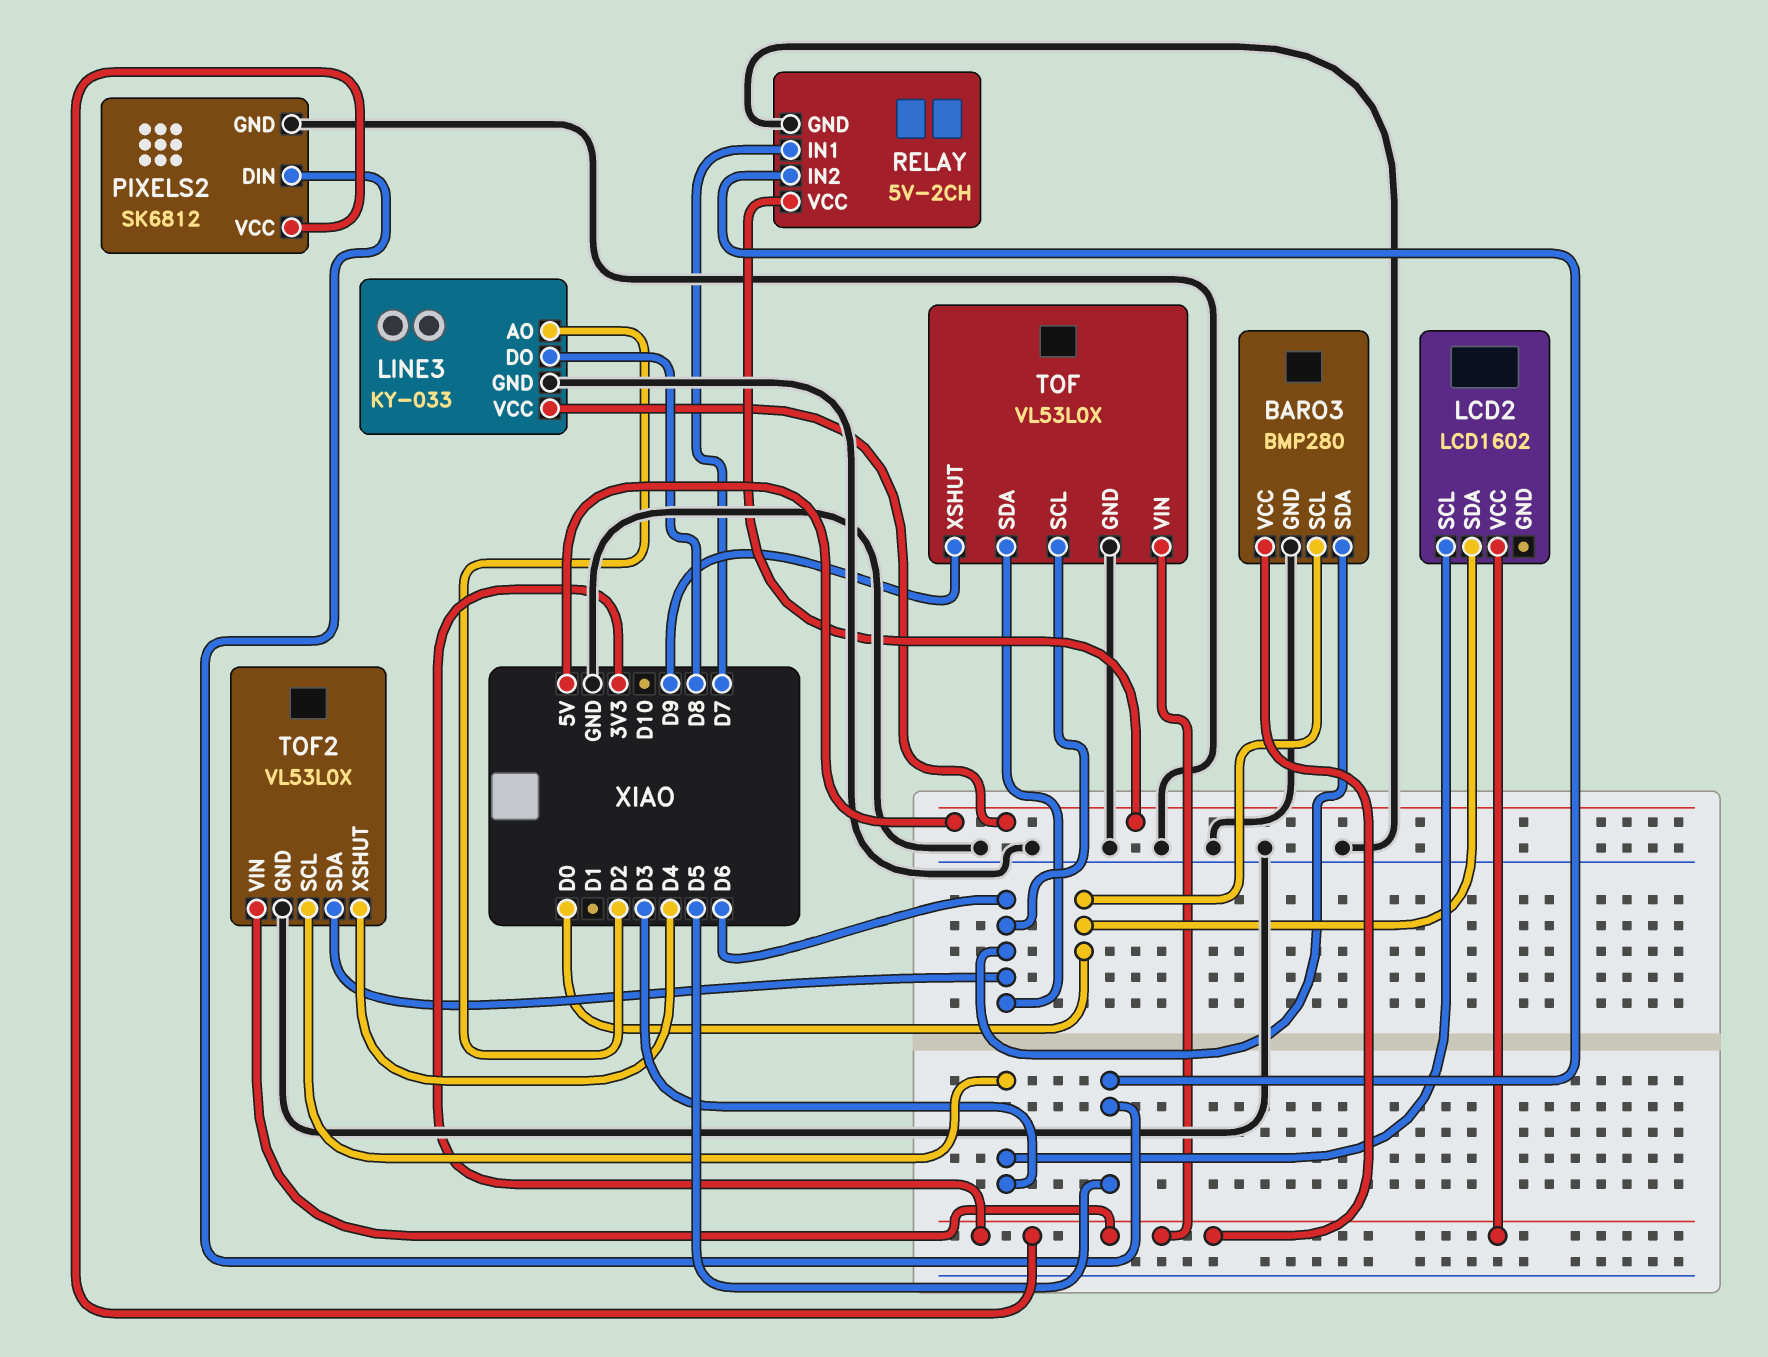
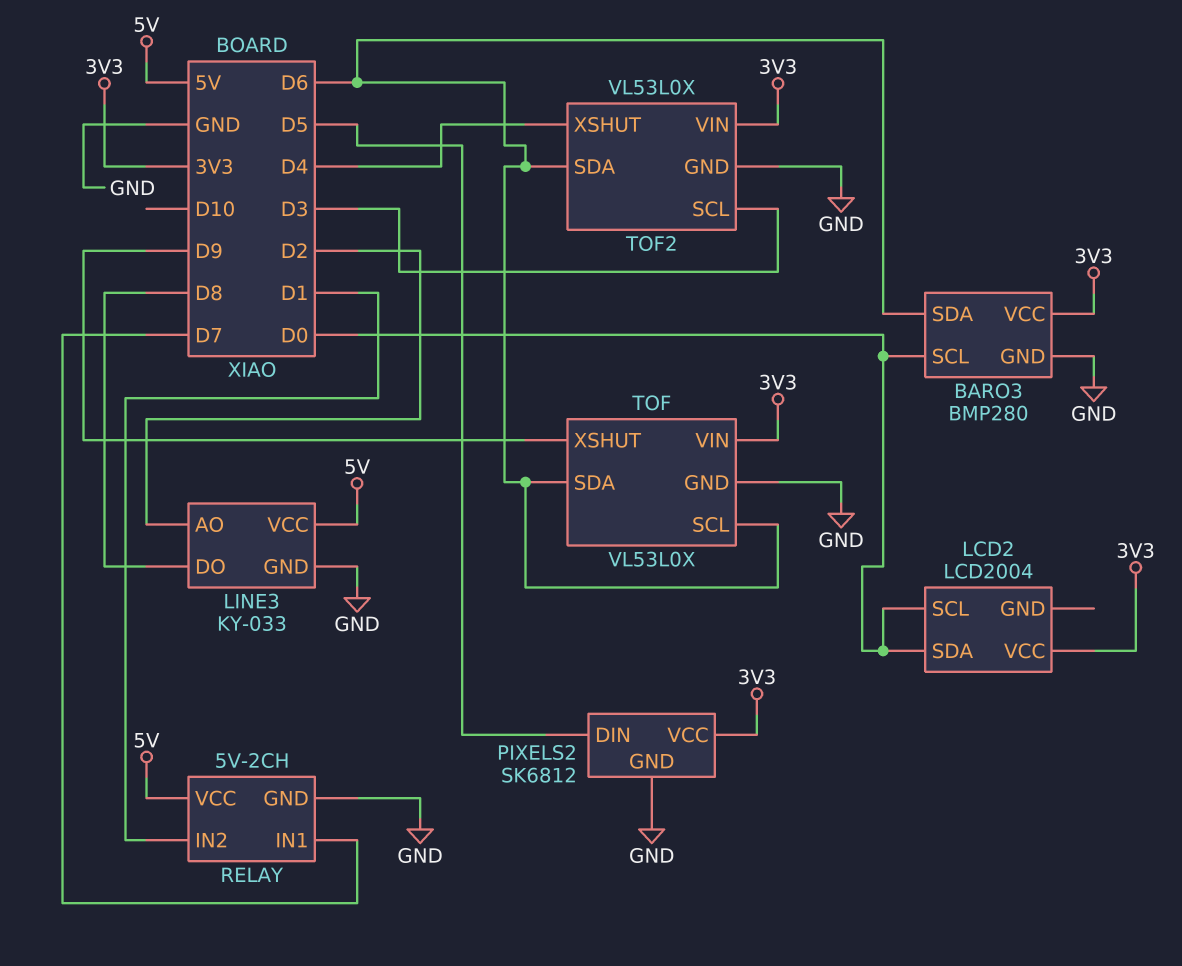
LCD2: LCD1602 -> LCD2004
LCD2 pin SCL: D3 -> D0
RELAY pin IN2: D5 -> D1

